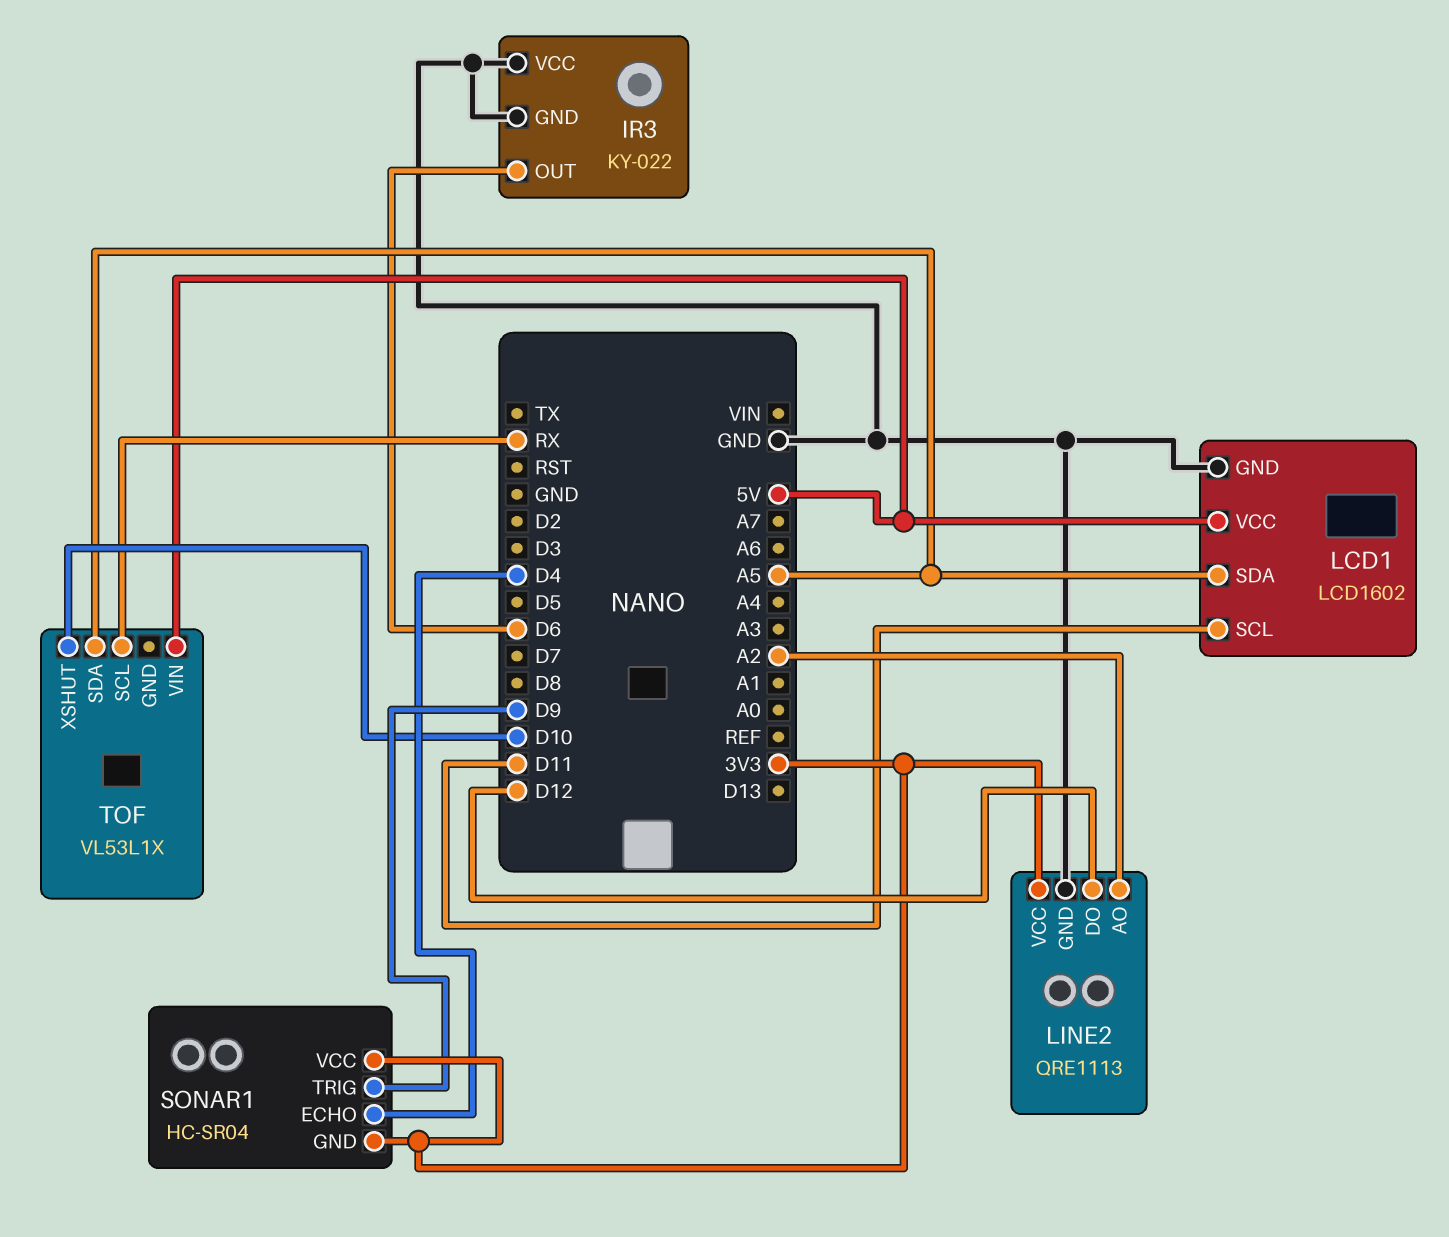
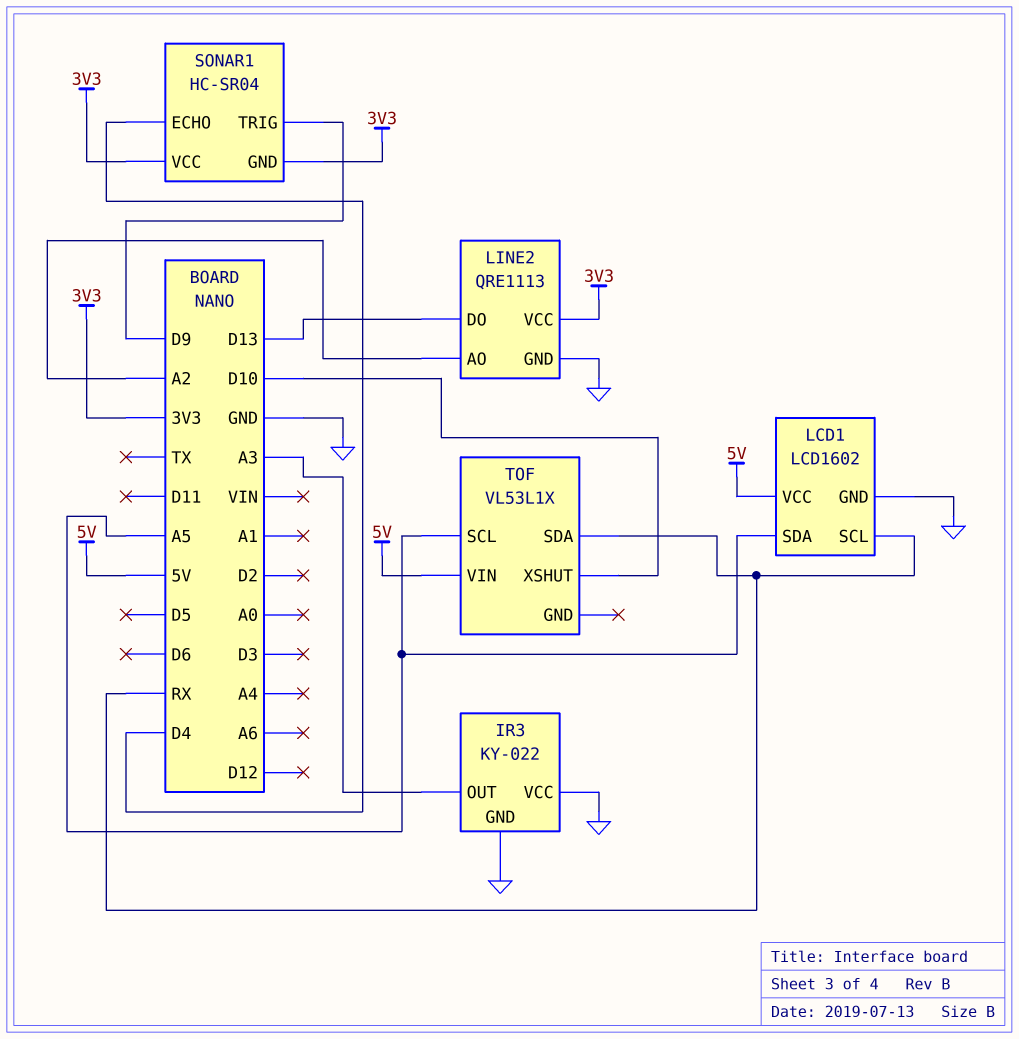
IR3 pin OUT: D6 -> A3
LCD1 pin SCL: D11 -> RX
LINE2 pin DO: D12 -> D13
TOF pin SCL: RX -> A5
TOF pin SDA: A5 -> RX

